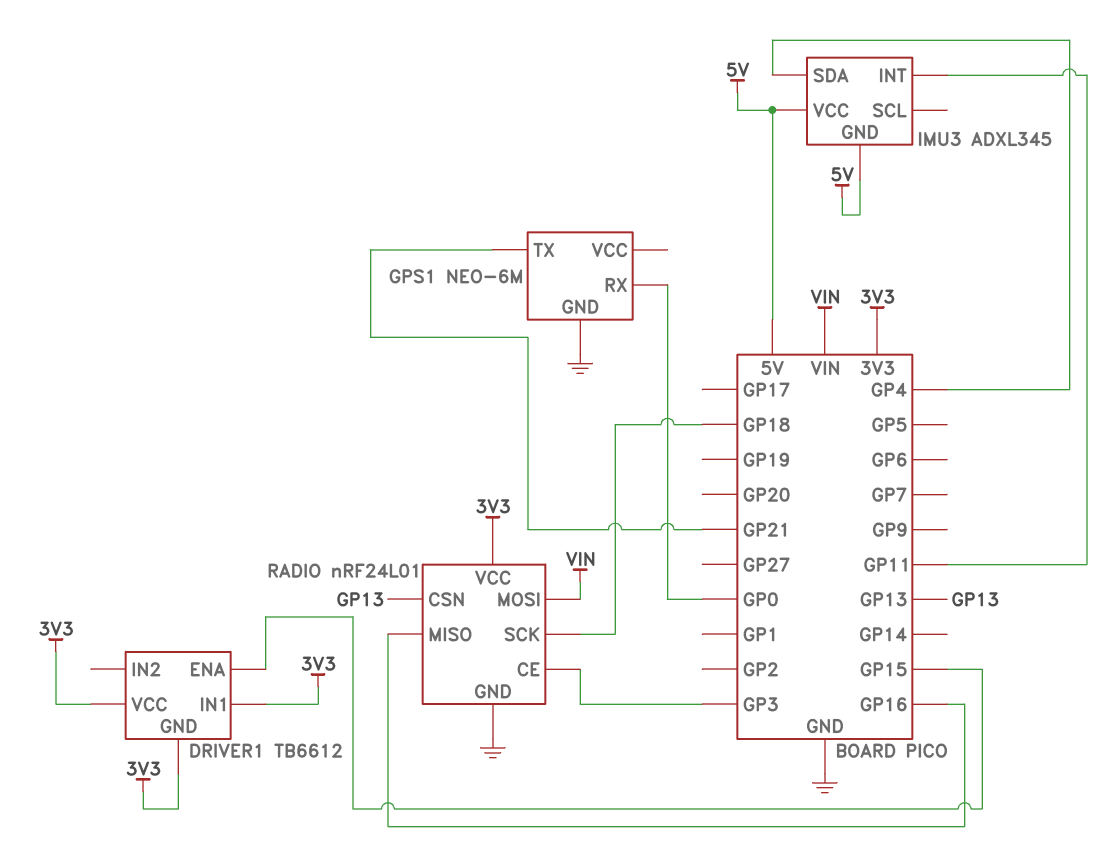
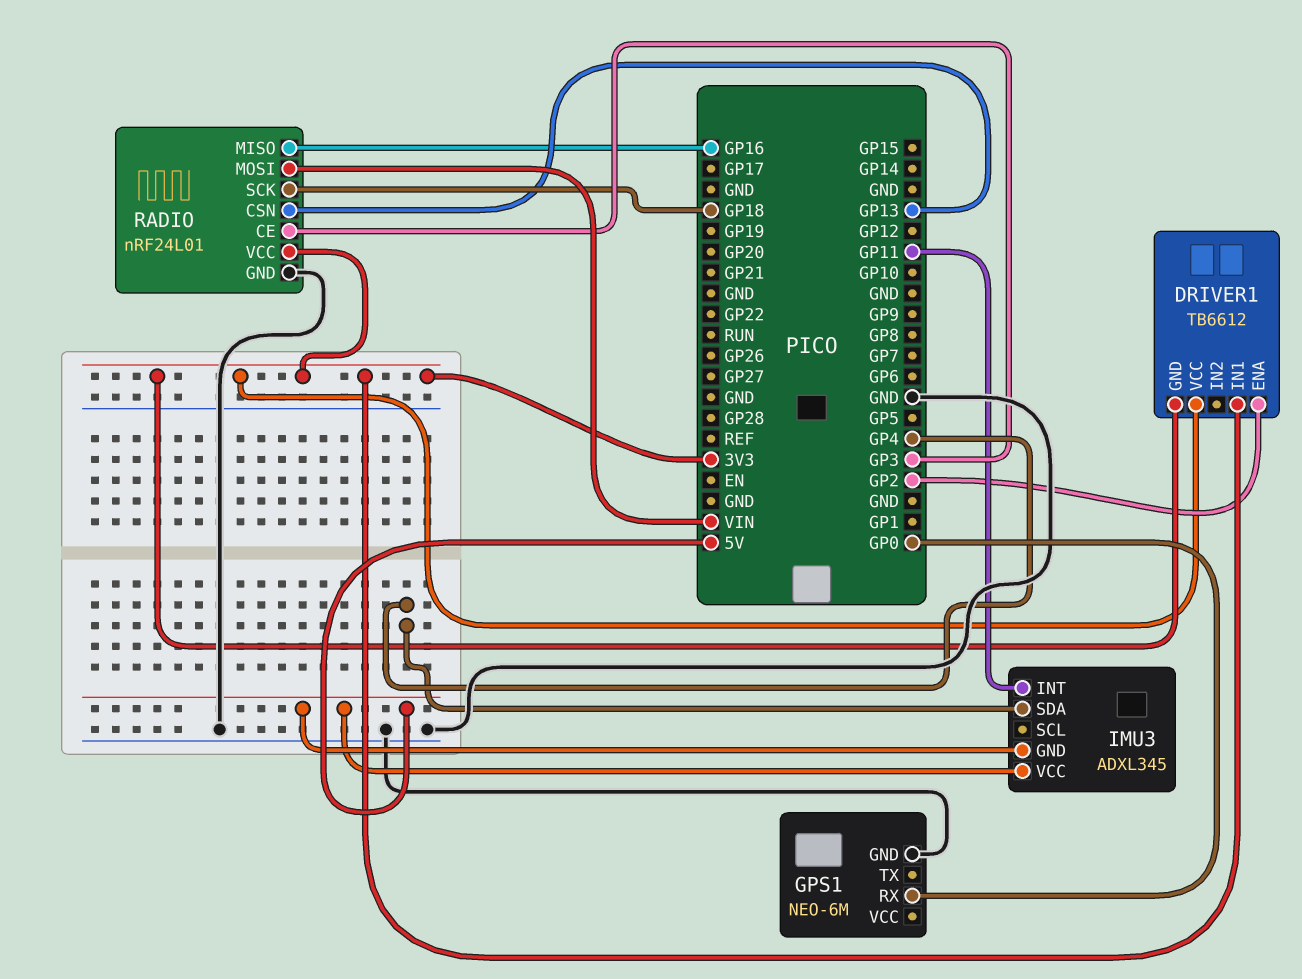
DRIVER1 pin ENA: GP15 -> GP2
GPS1 pin TX: GP21 -> none

